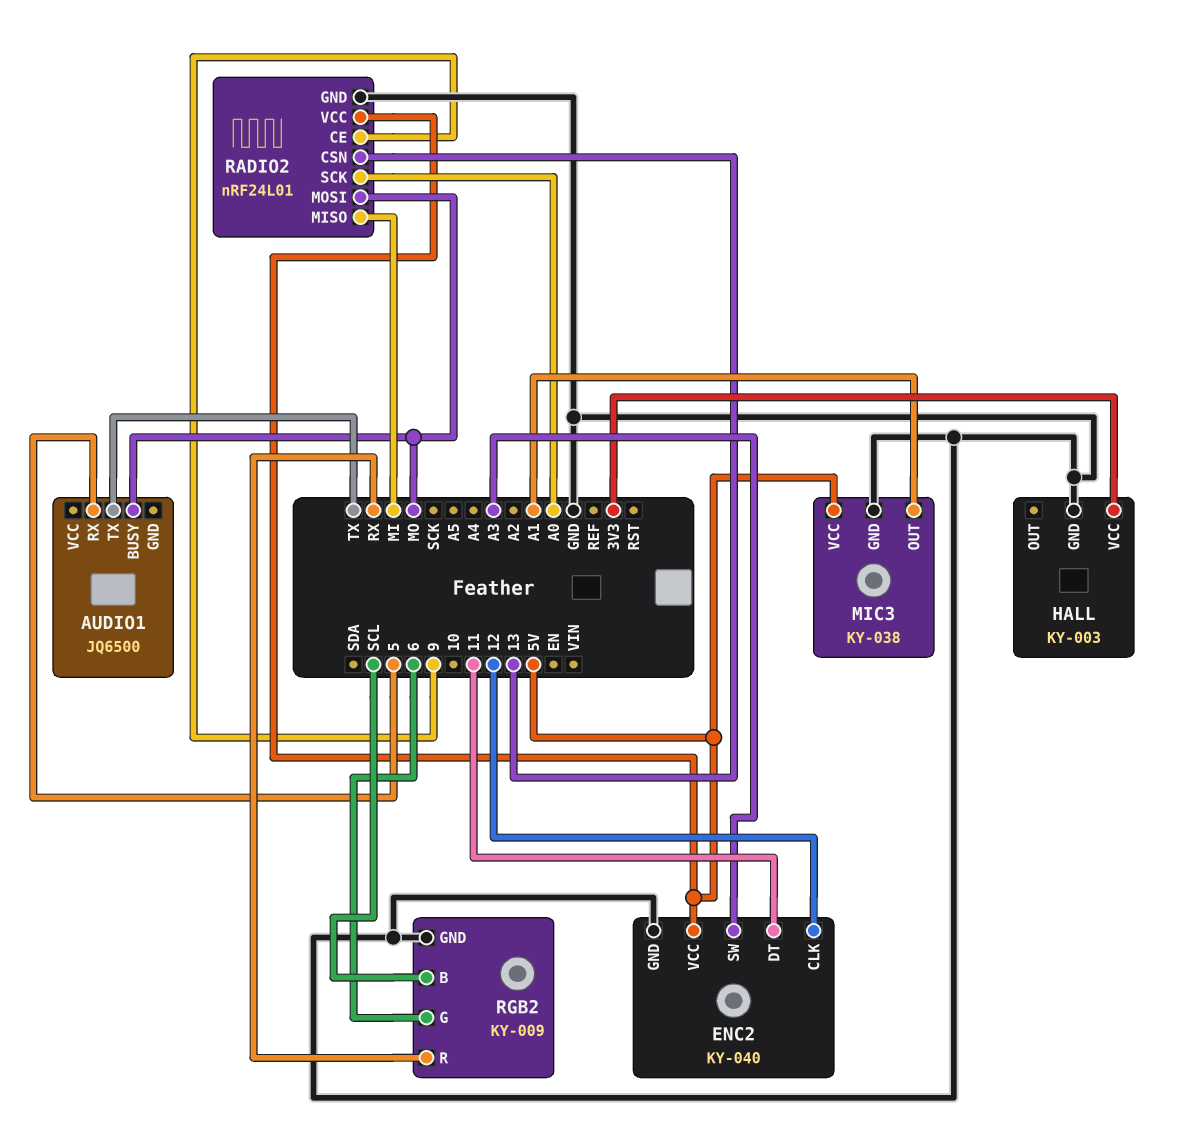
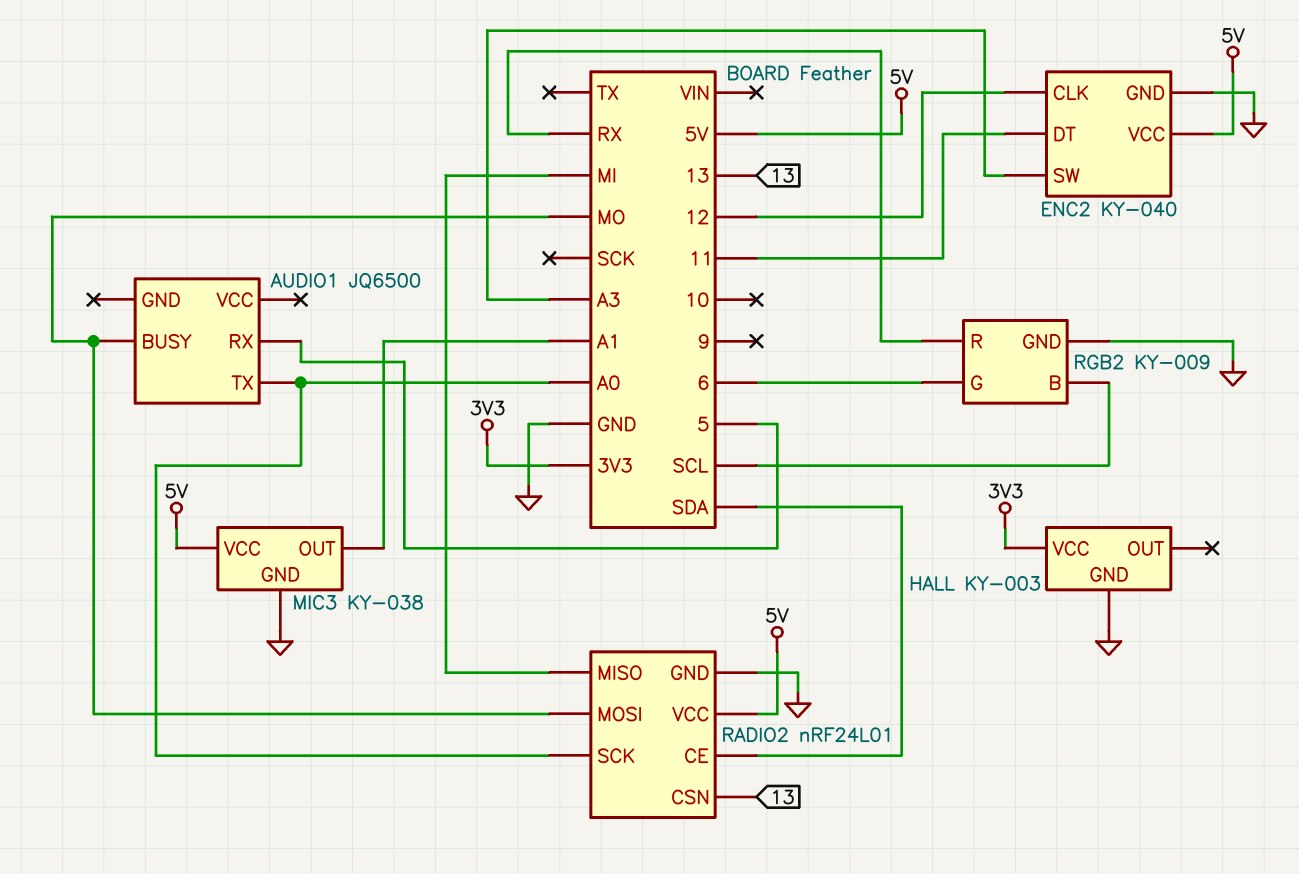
AUDIO1 pin TX: TX -> A0
RADIO2 pin CE: 9 -> SDA

